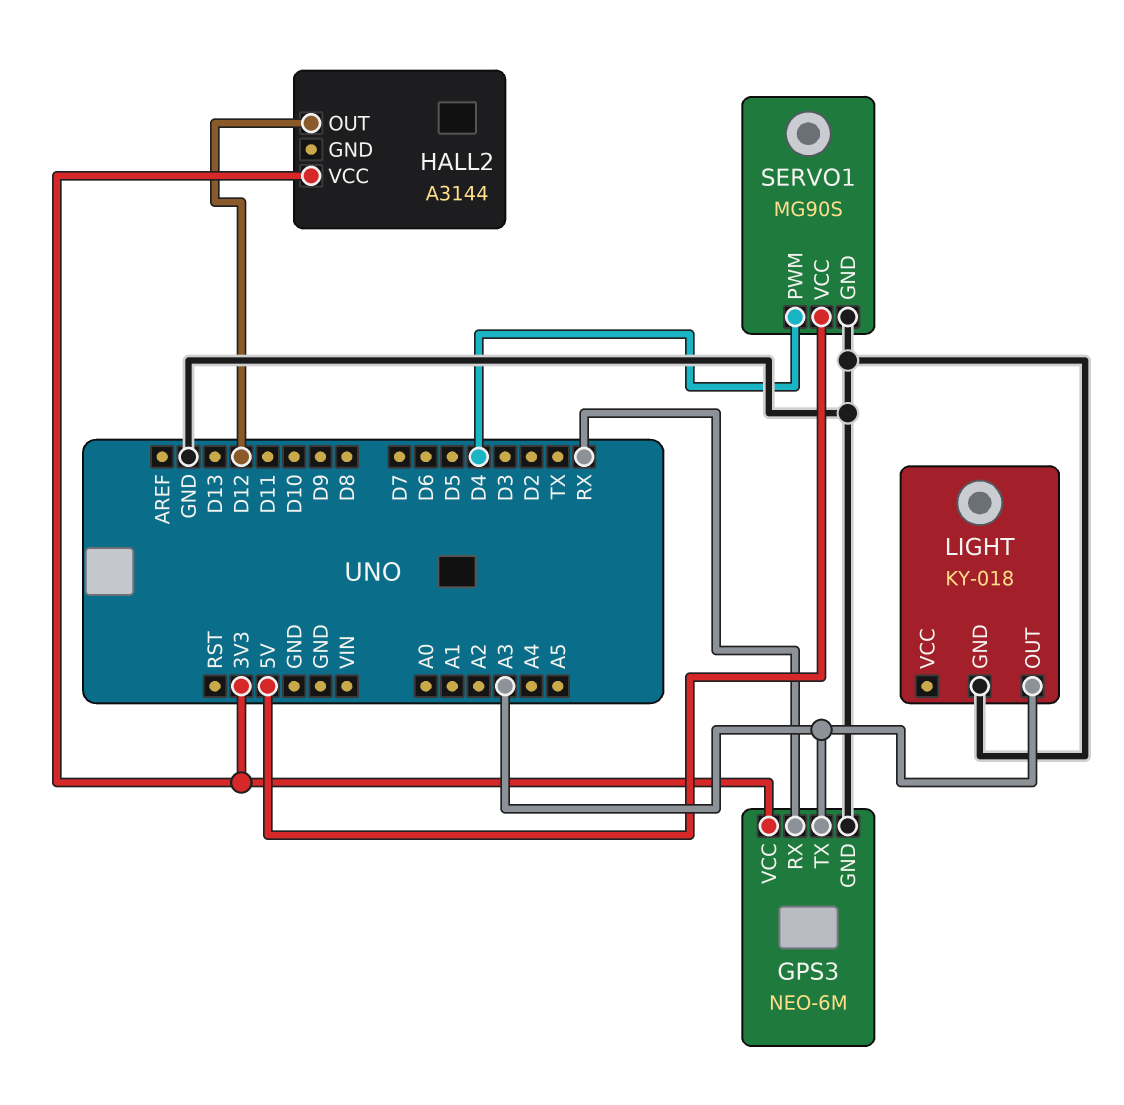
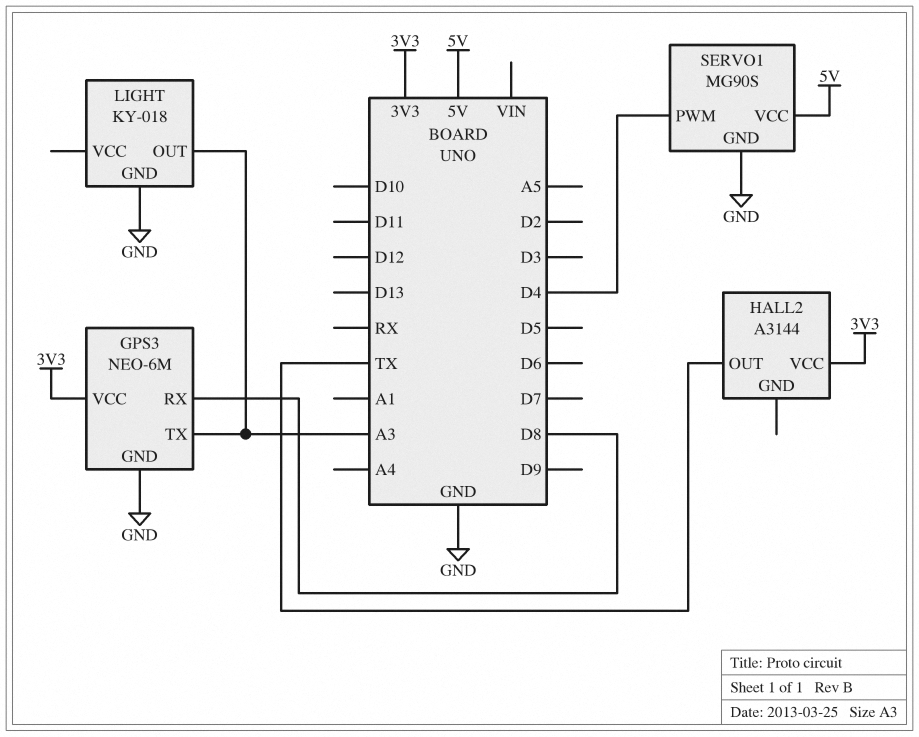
GPS3 pin RX: RX -> D8
HALL2 pin OUT: D12 -> TX

